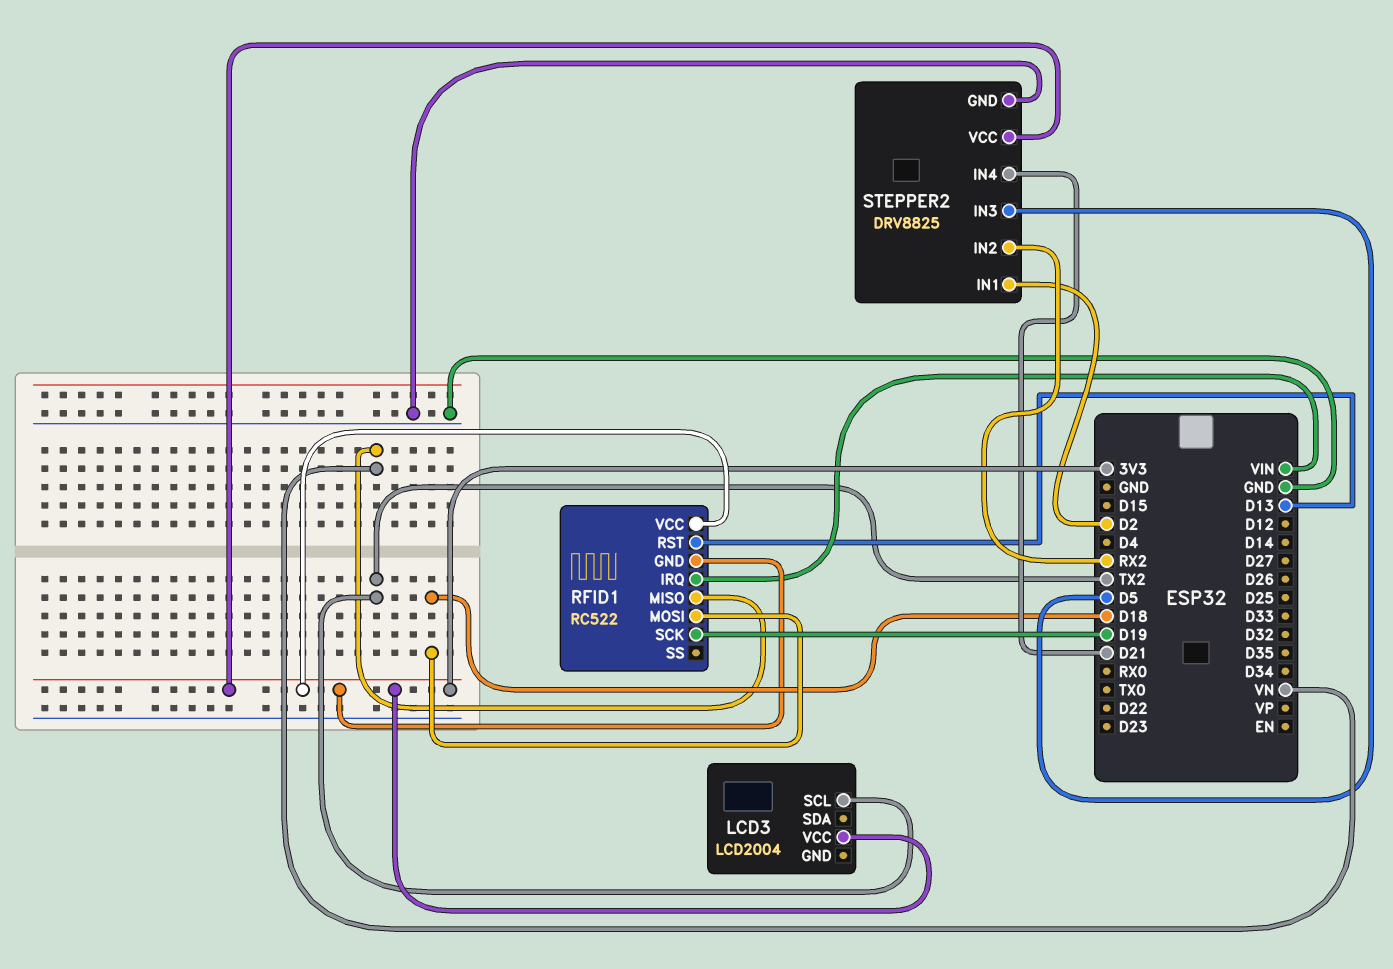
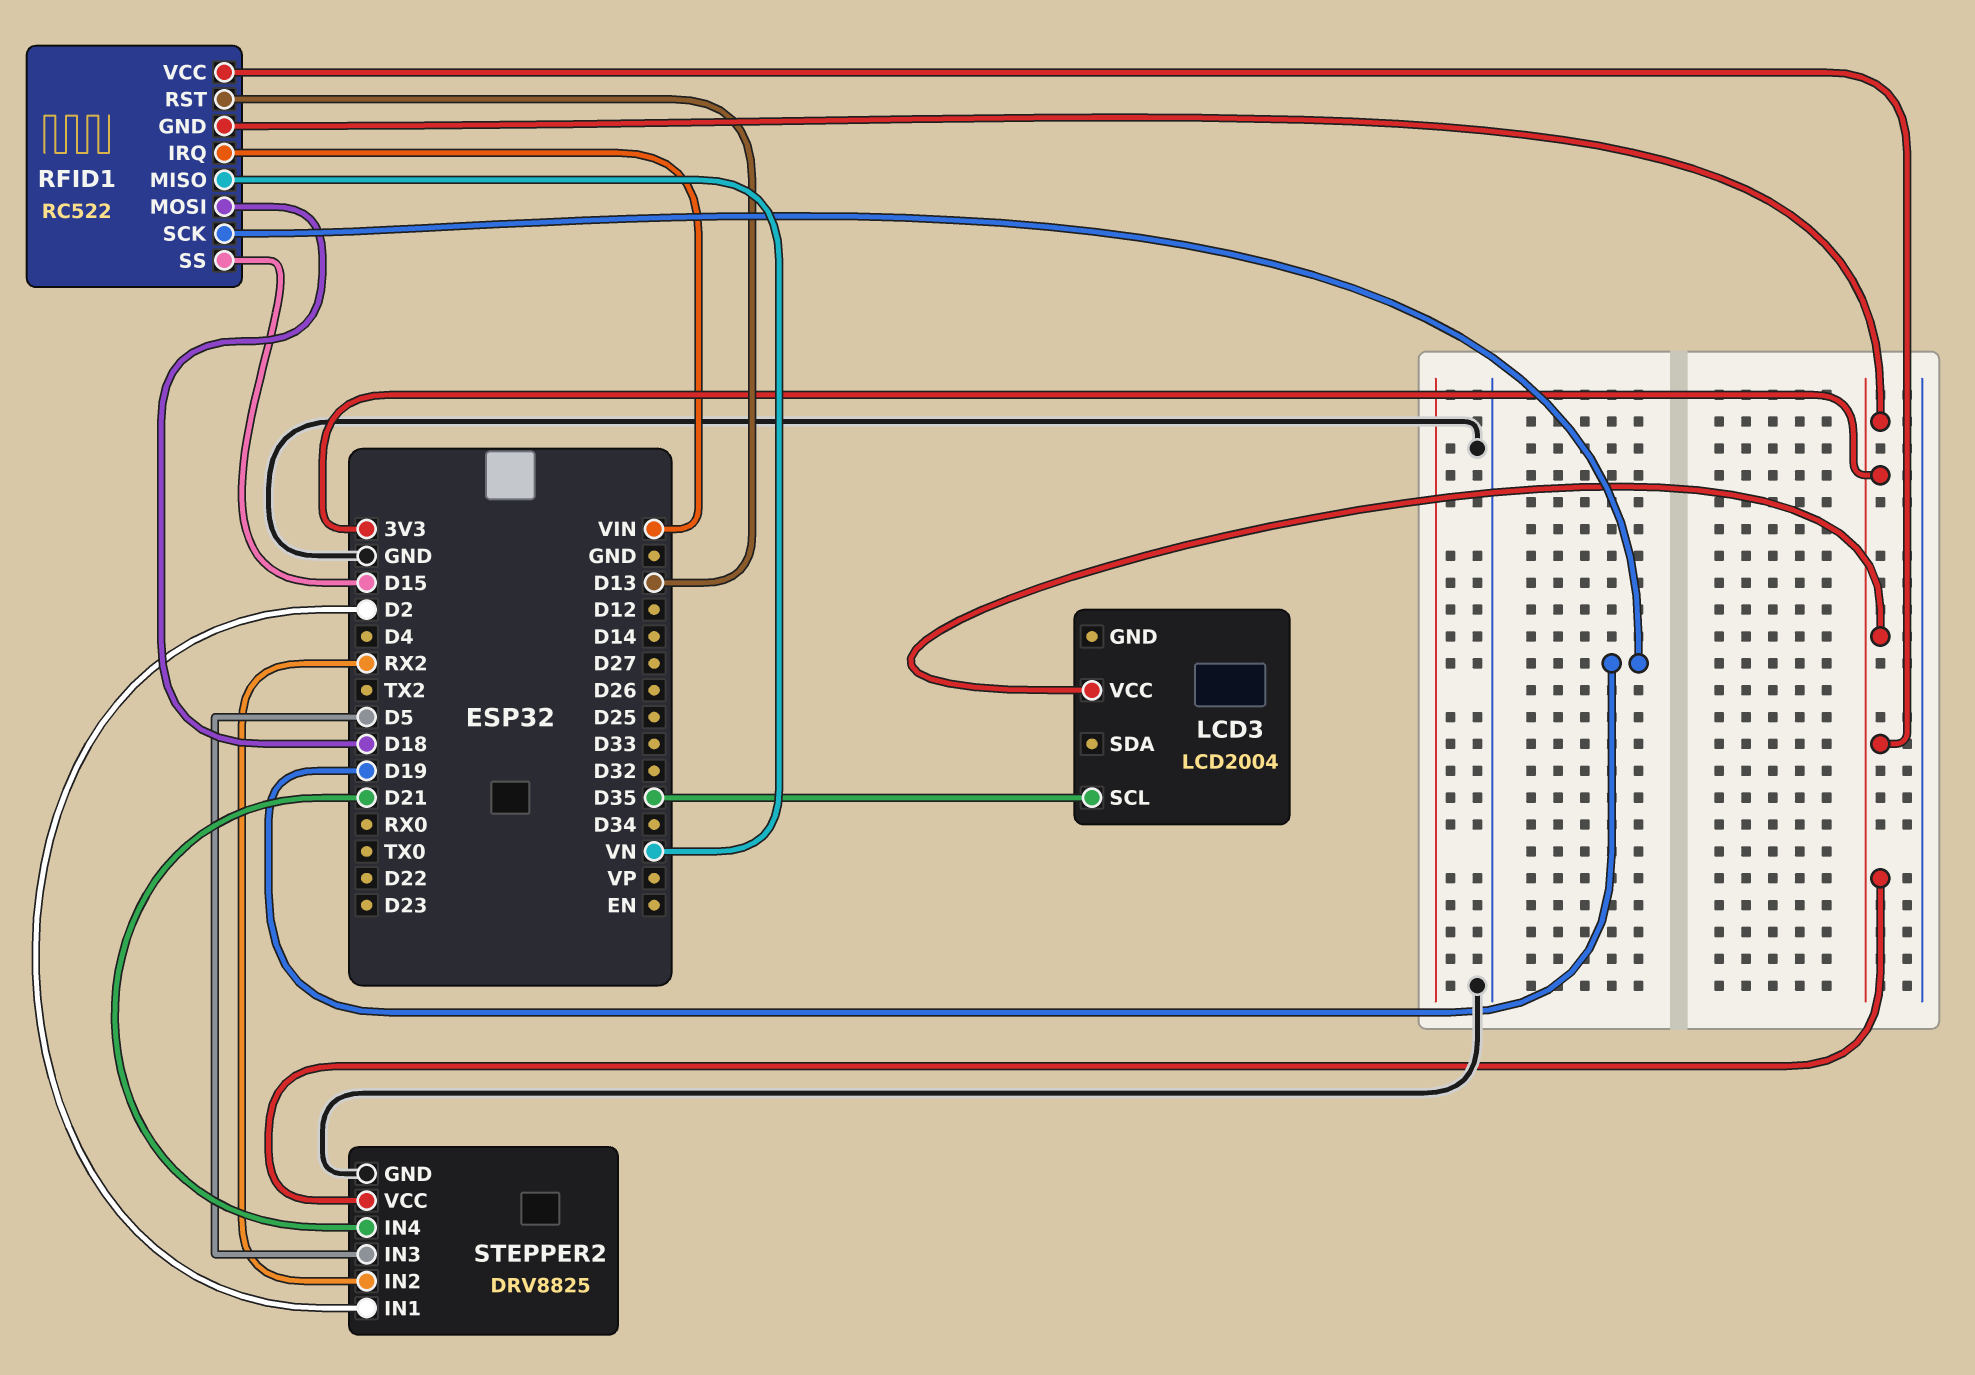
LCD3 pin SCL: TX2 -> D35
RFID1 pin SS: none -> D15

